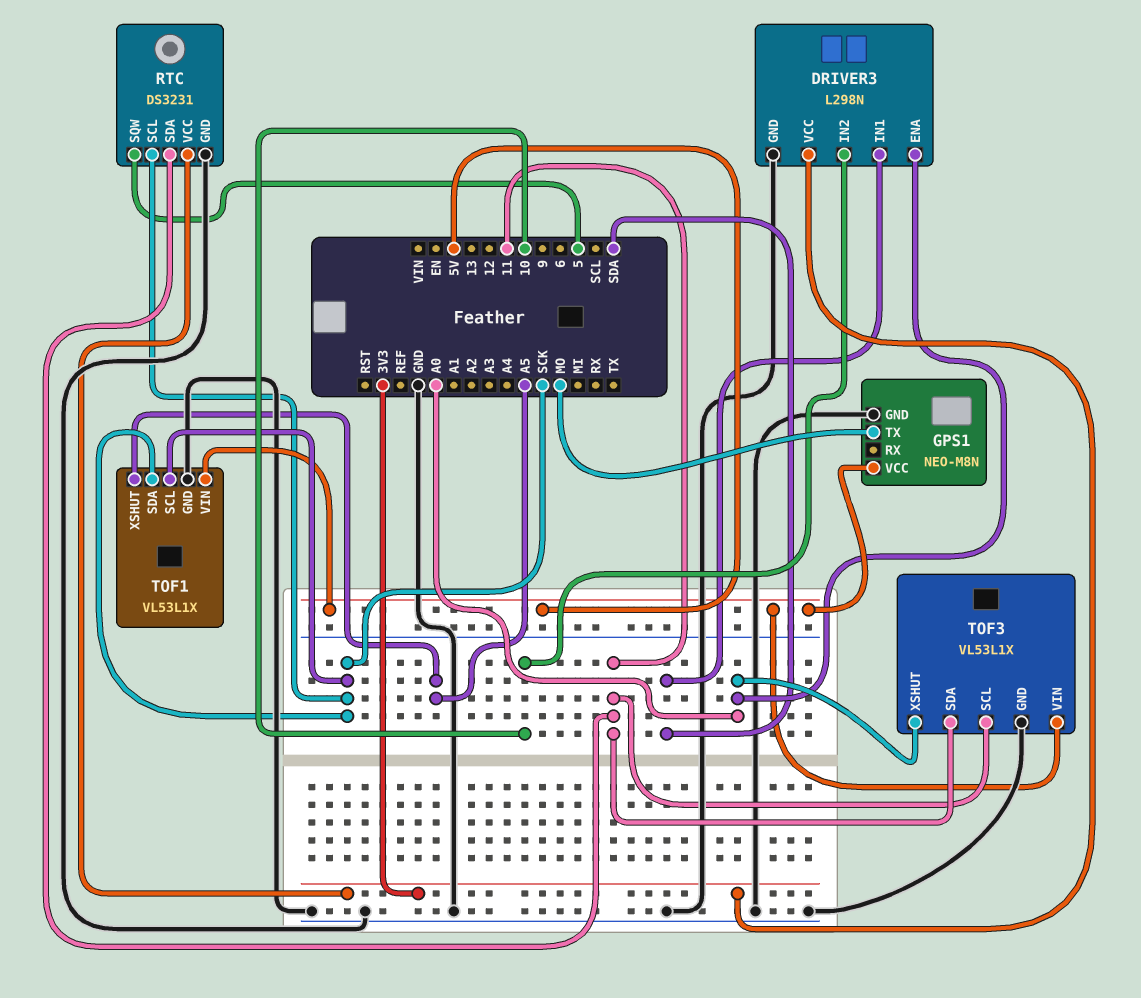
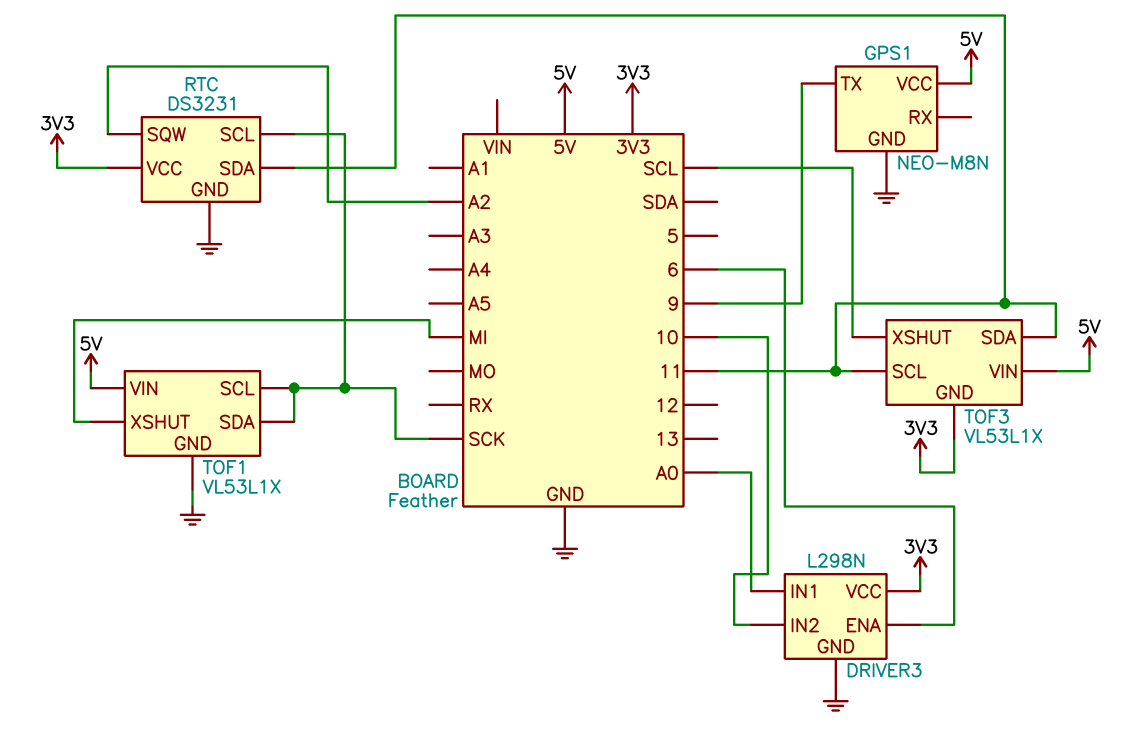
DRIVER3 pin ENA: A0 -> 6
DRIVER3 pin IN1: SDA -> A0
GPS1 pin TX: MO -> 9
RTC pin SQW: 5 -> A2
TOF1 pin XSHUT: A5 -> MI
TOF3 pin GND: GND -> 3V3
TOF3 pin XSHUT: A0 -> SCL

